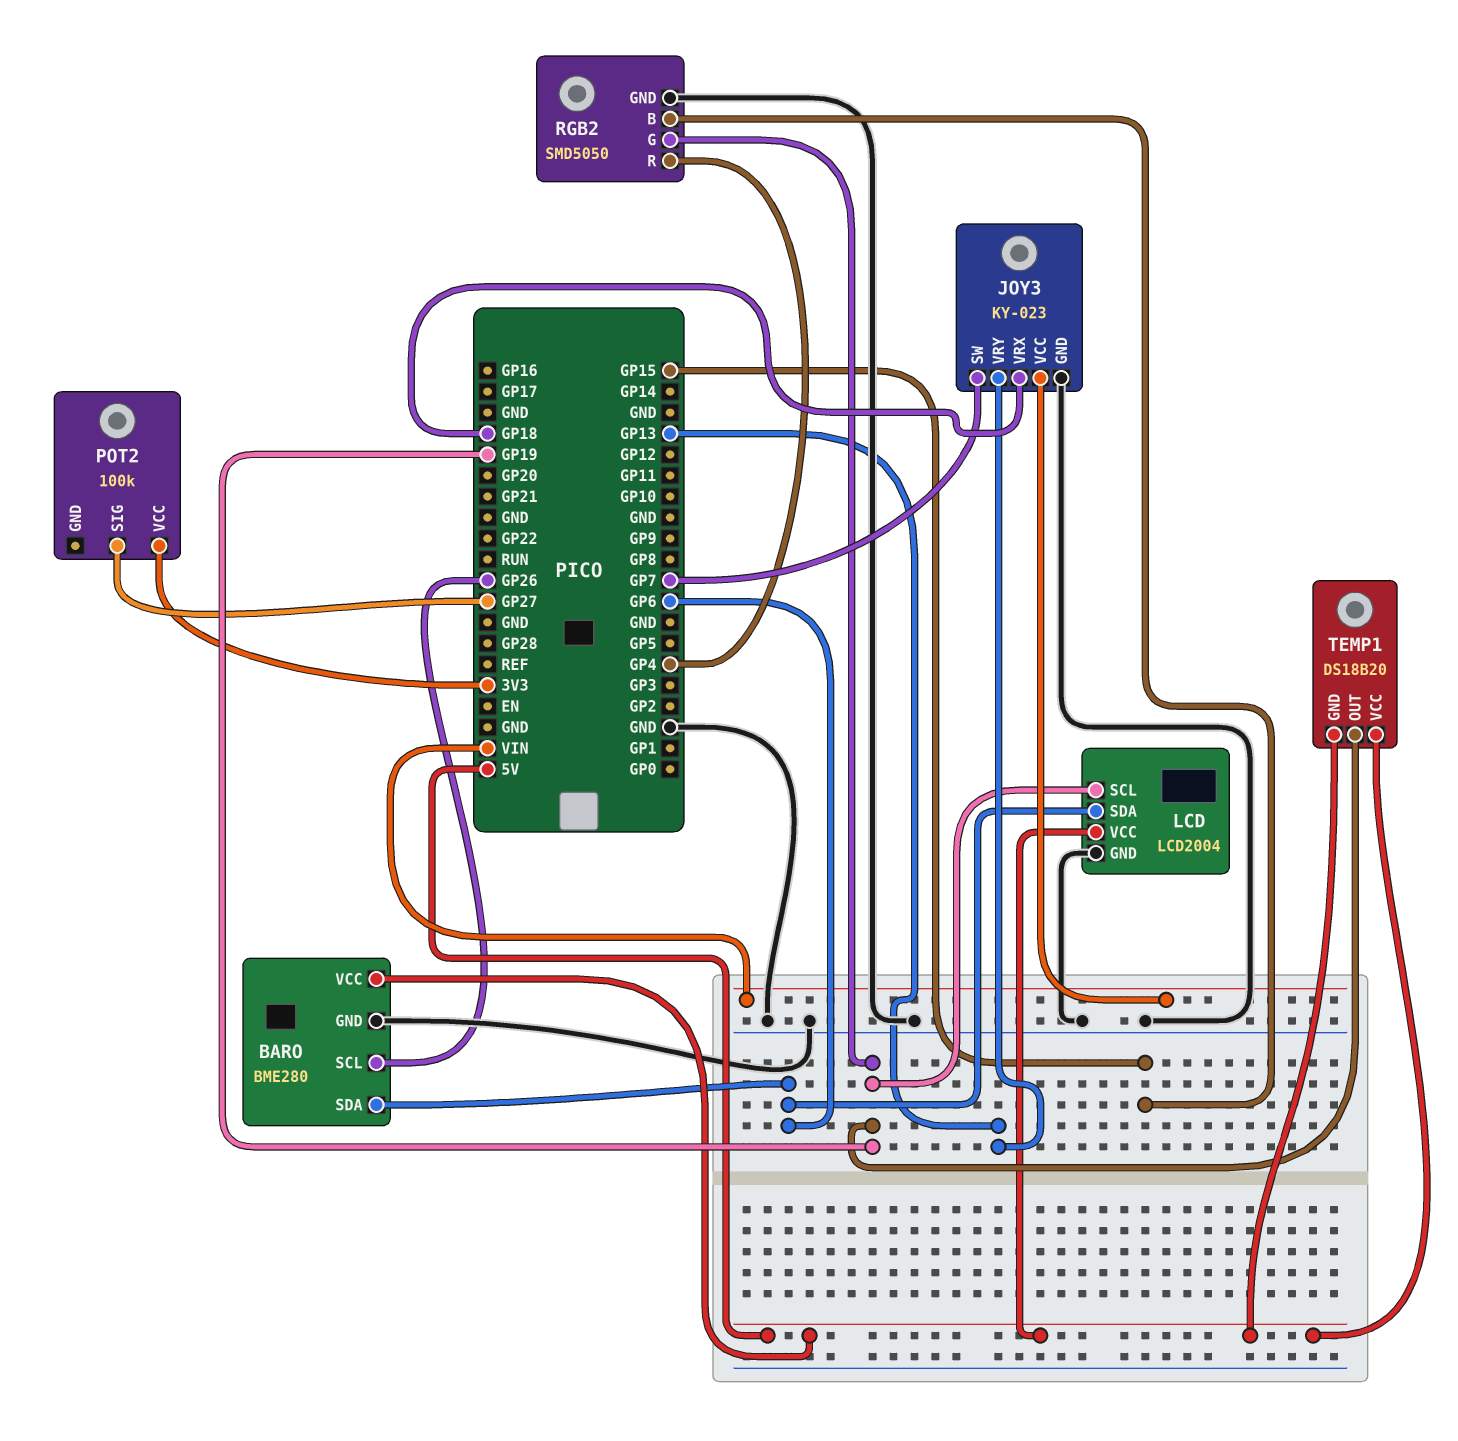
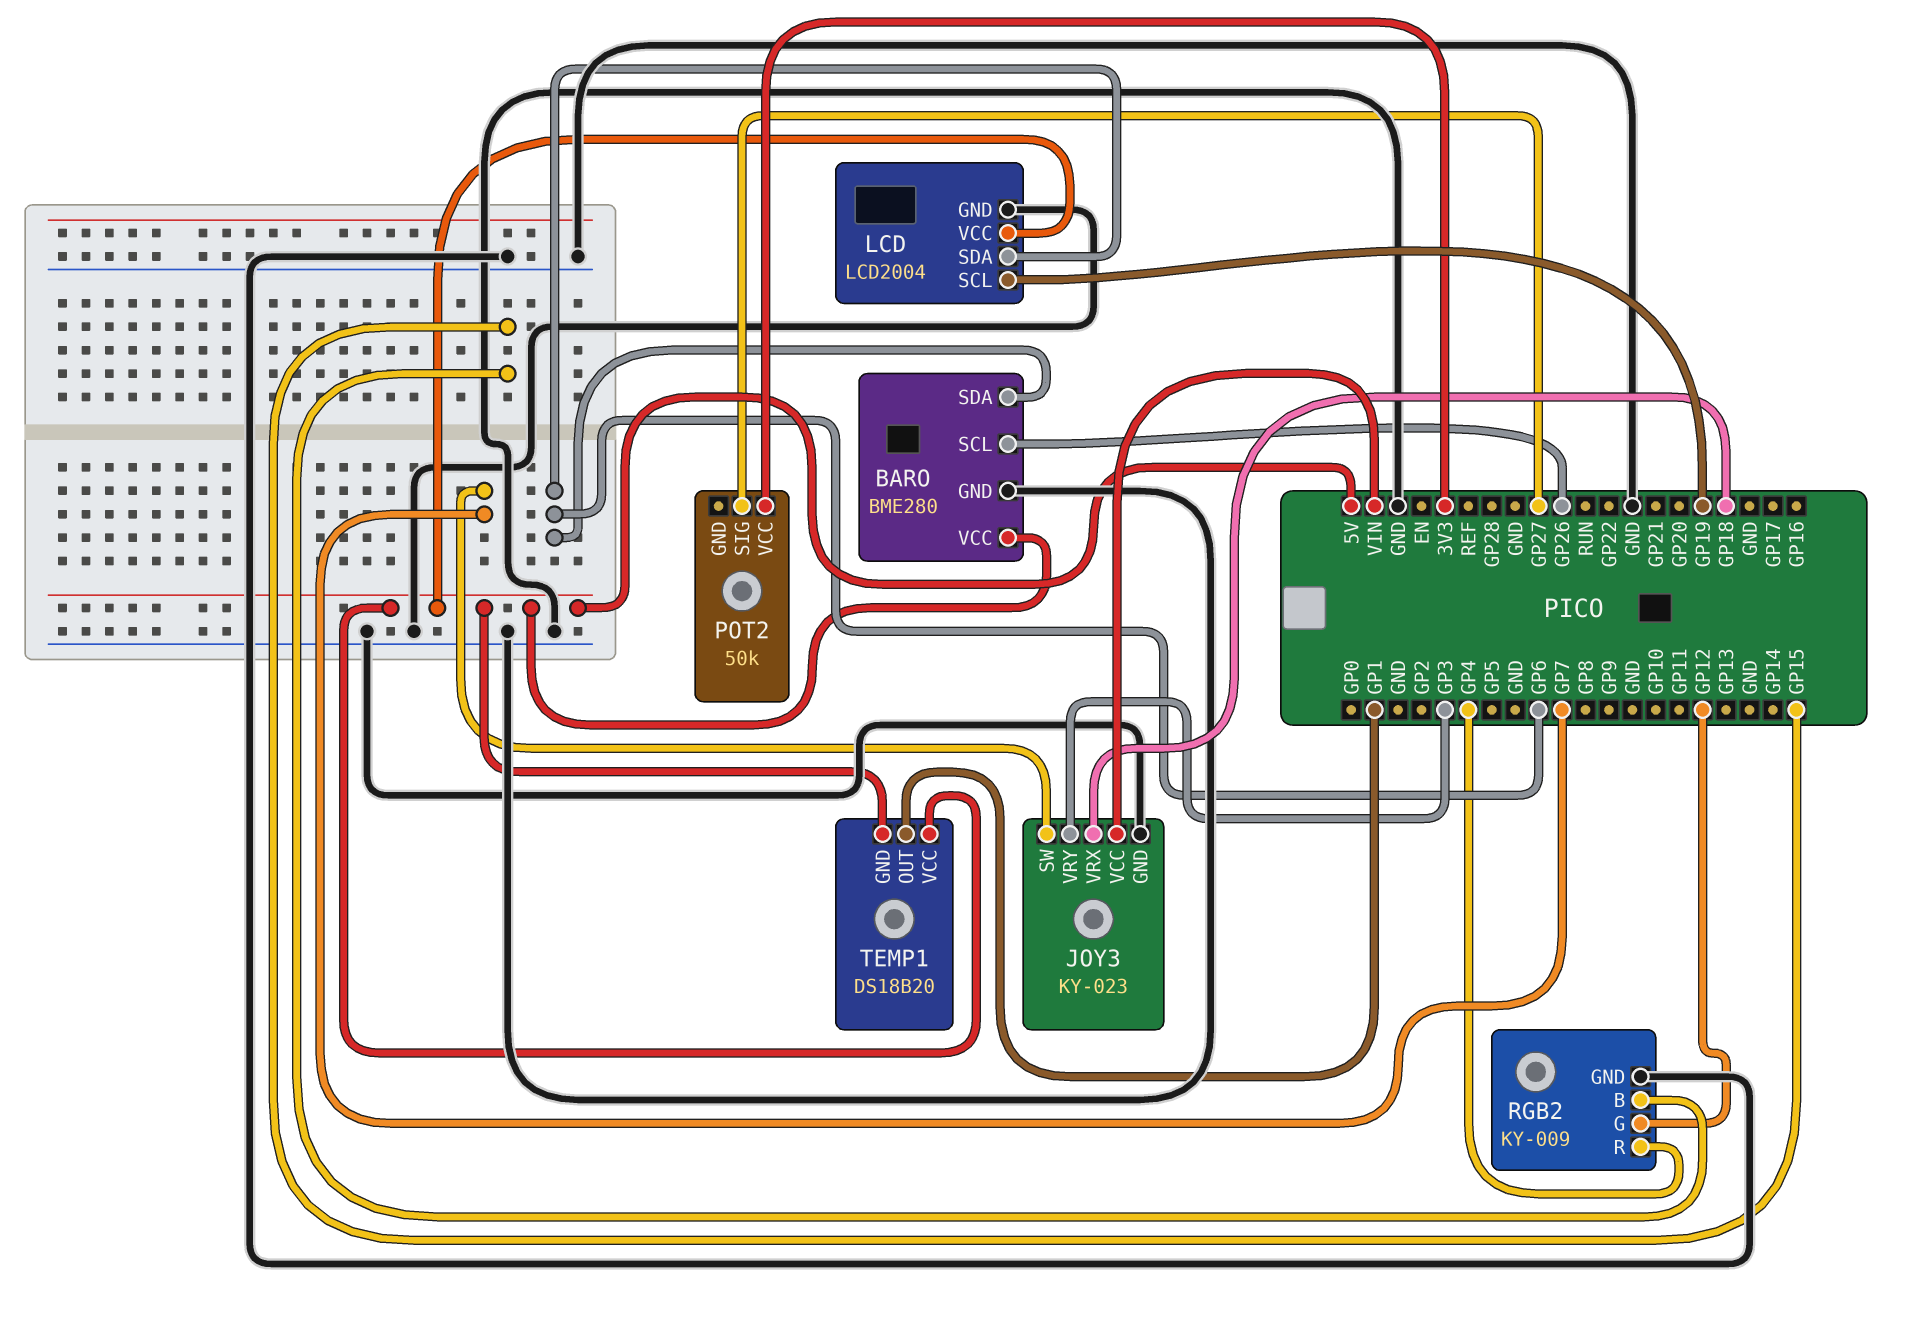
JOY3 pin VRY: GP13 -> GP3
POT2: 100k -> 50k
RGB2: SMD5050 -> KY-009
RGB2 pin G: GP19 -> GP12
TEMP1 pin OUT: GP19 -> GP1

